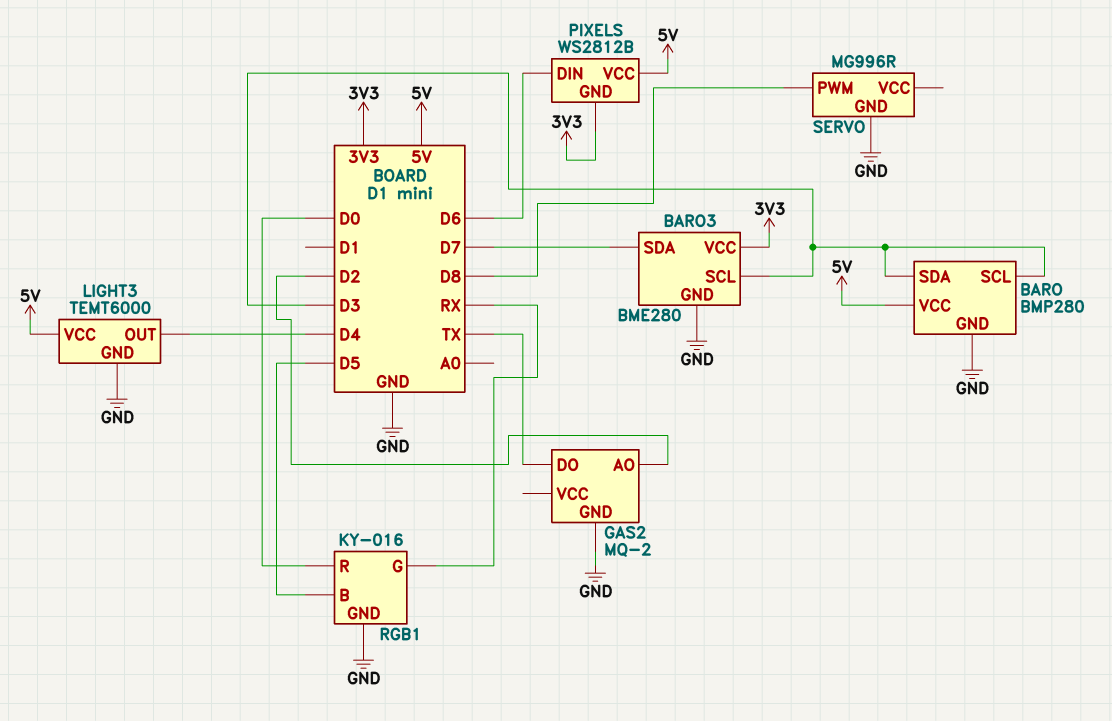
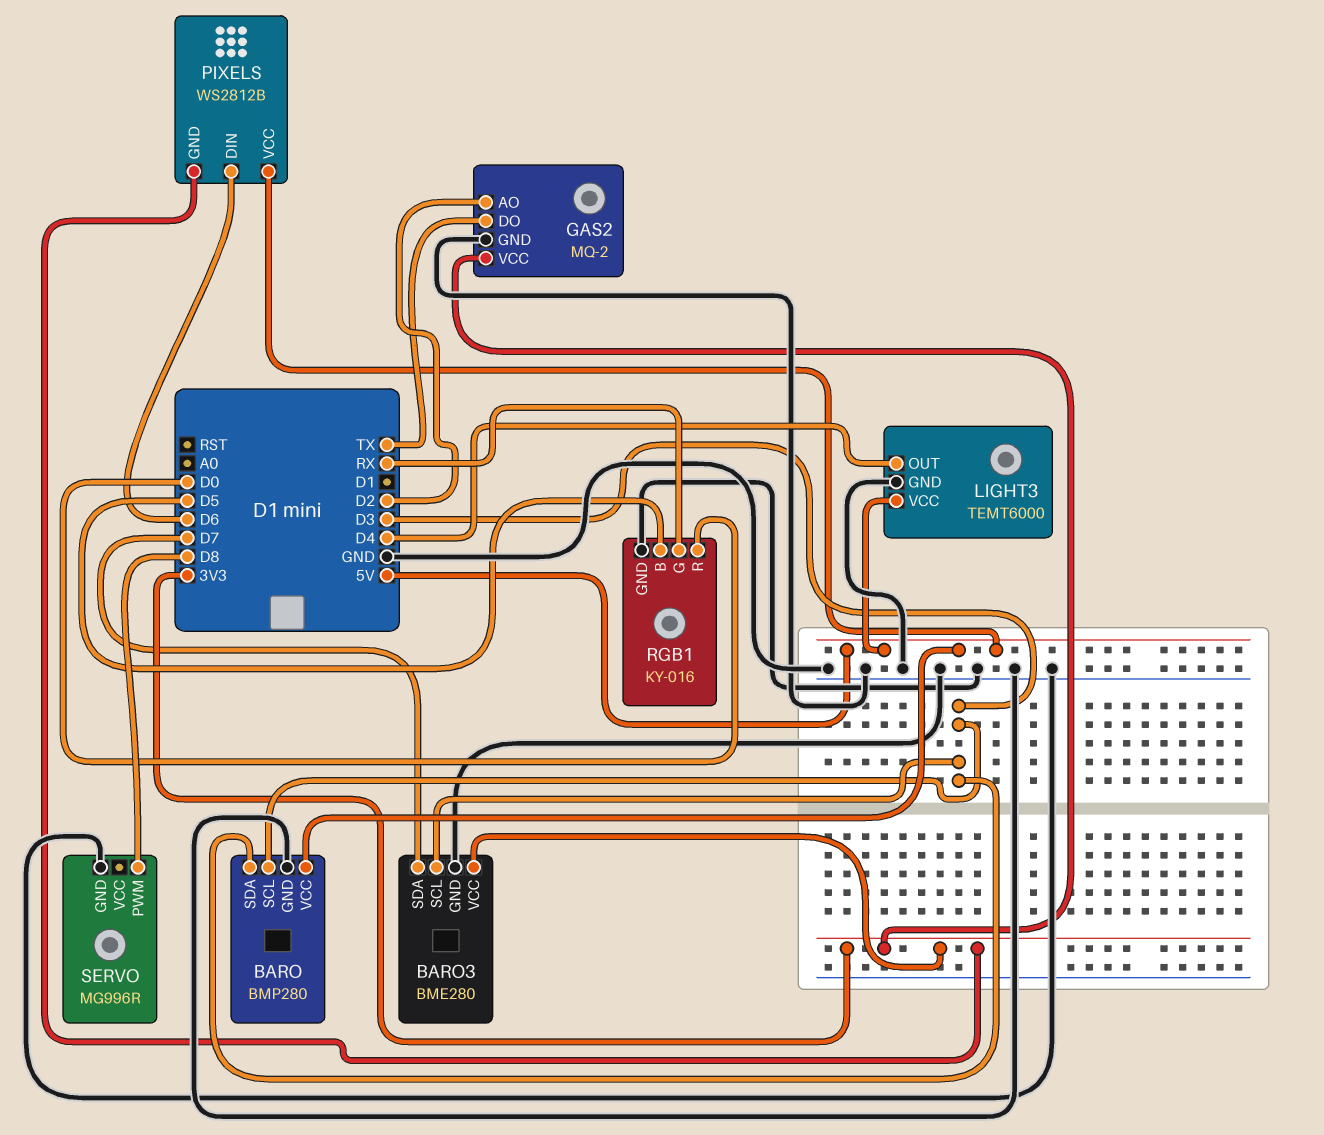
GAS2 pin VCC: none -> 3V3

